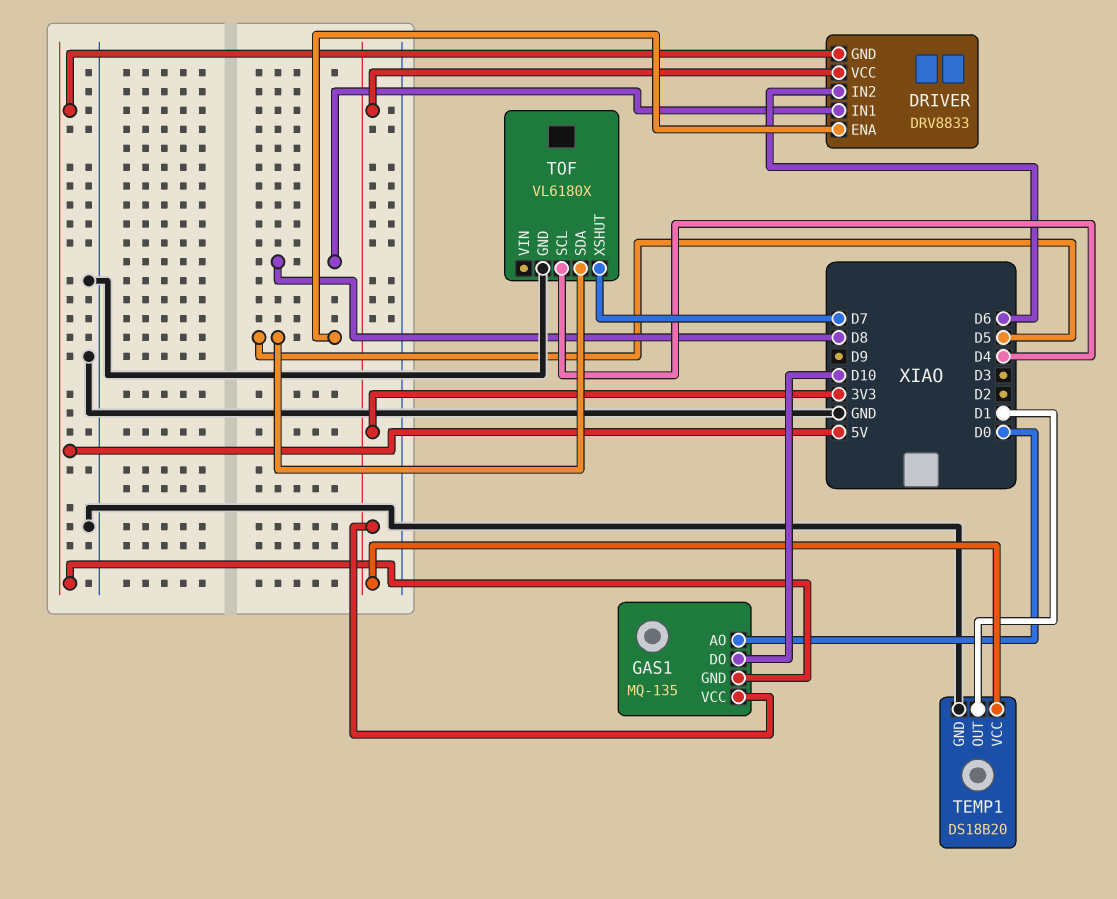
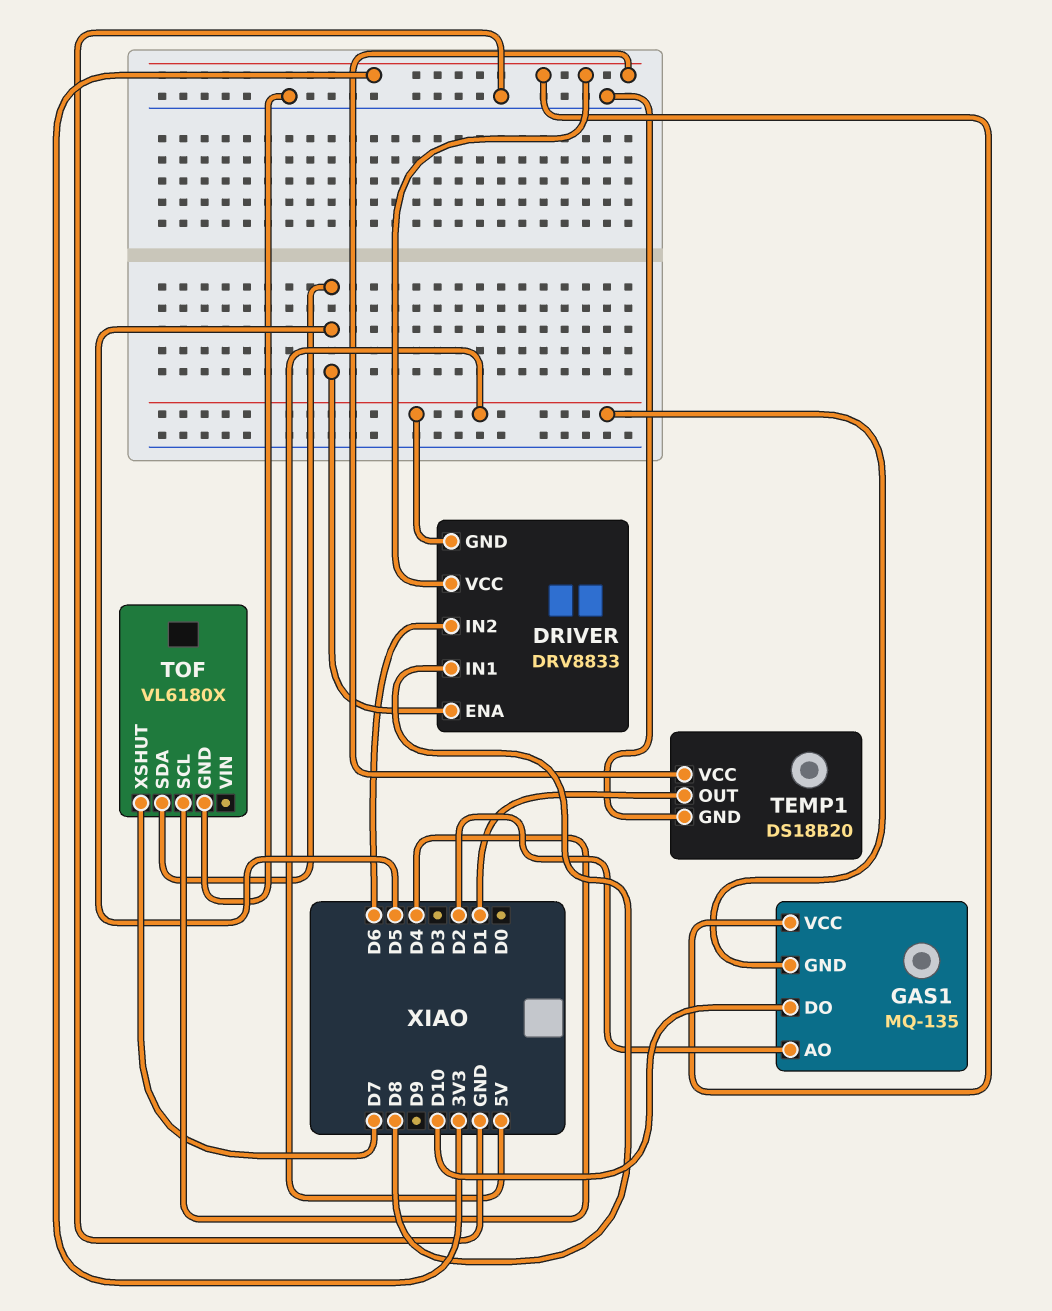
GAS1 pin AO: D0 -> D2

